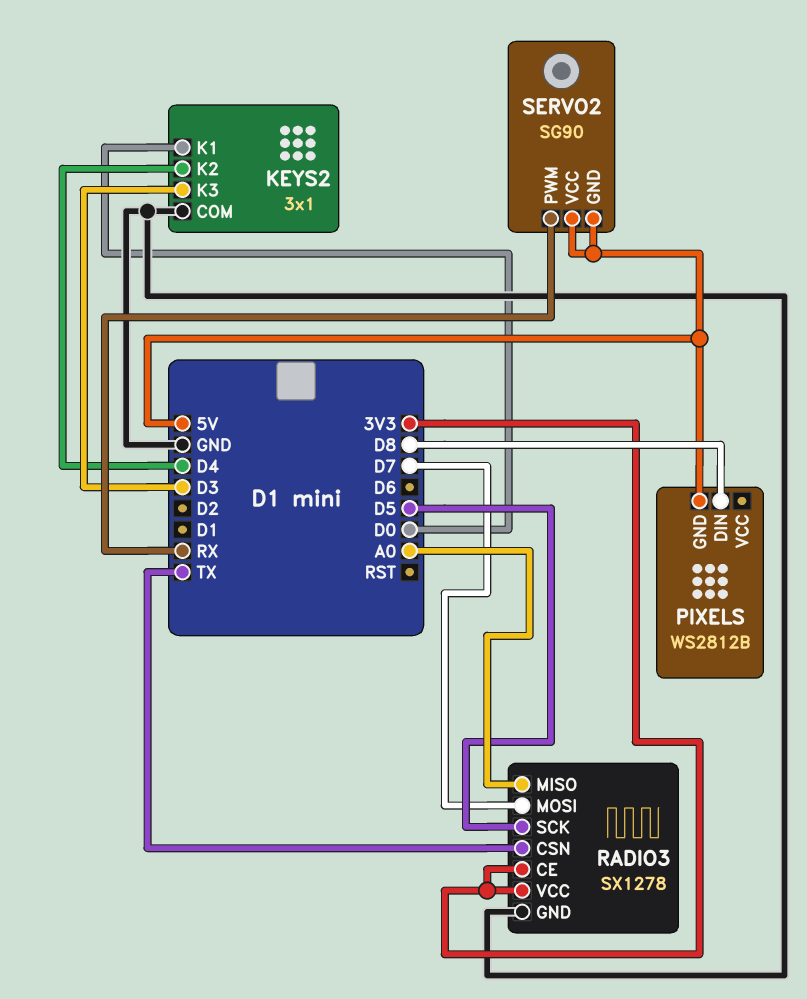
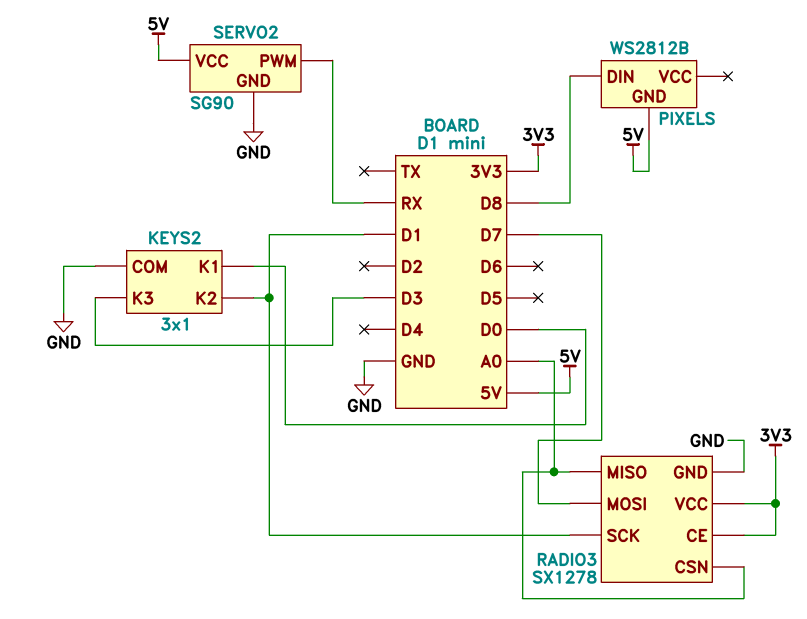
KEYS2 pin K2: D4 -> D1
RADIO3 pin CSN: TX -> A0
RADIO3 pin SCK: D5 -> D1
SERVO2 pin GND: 5V -> GND

